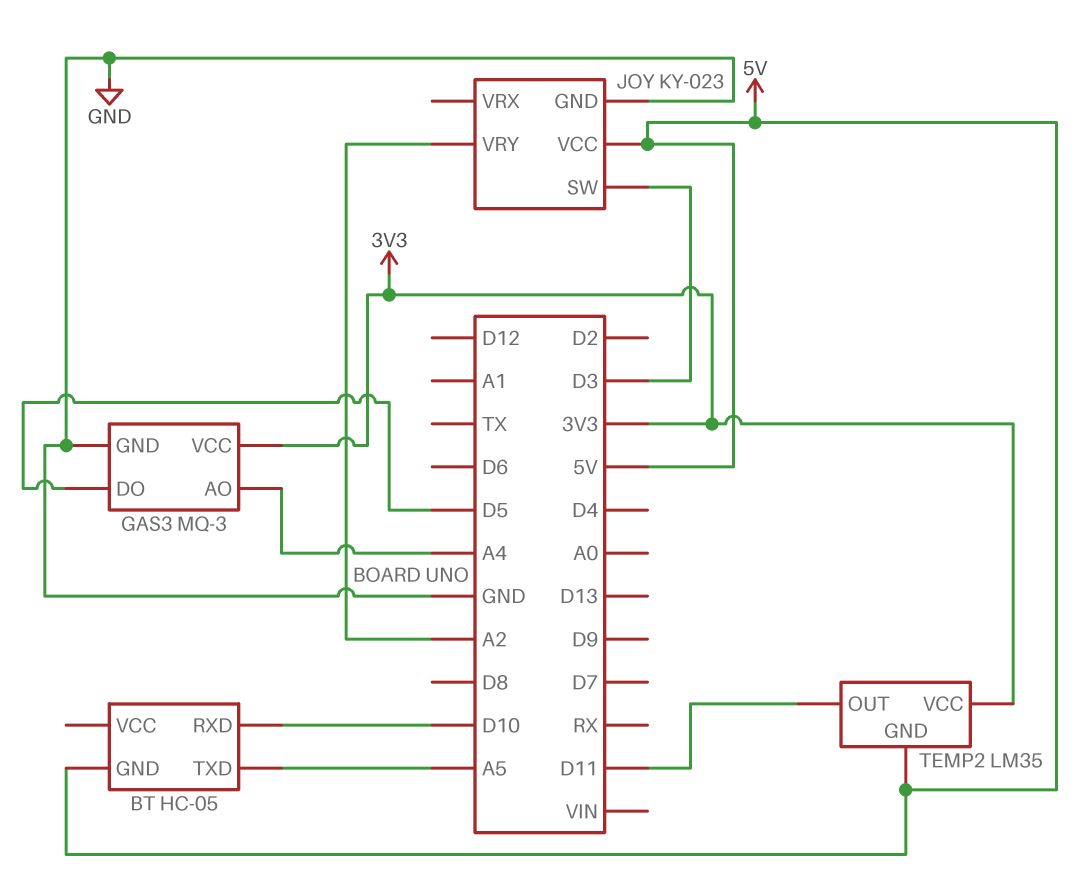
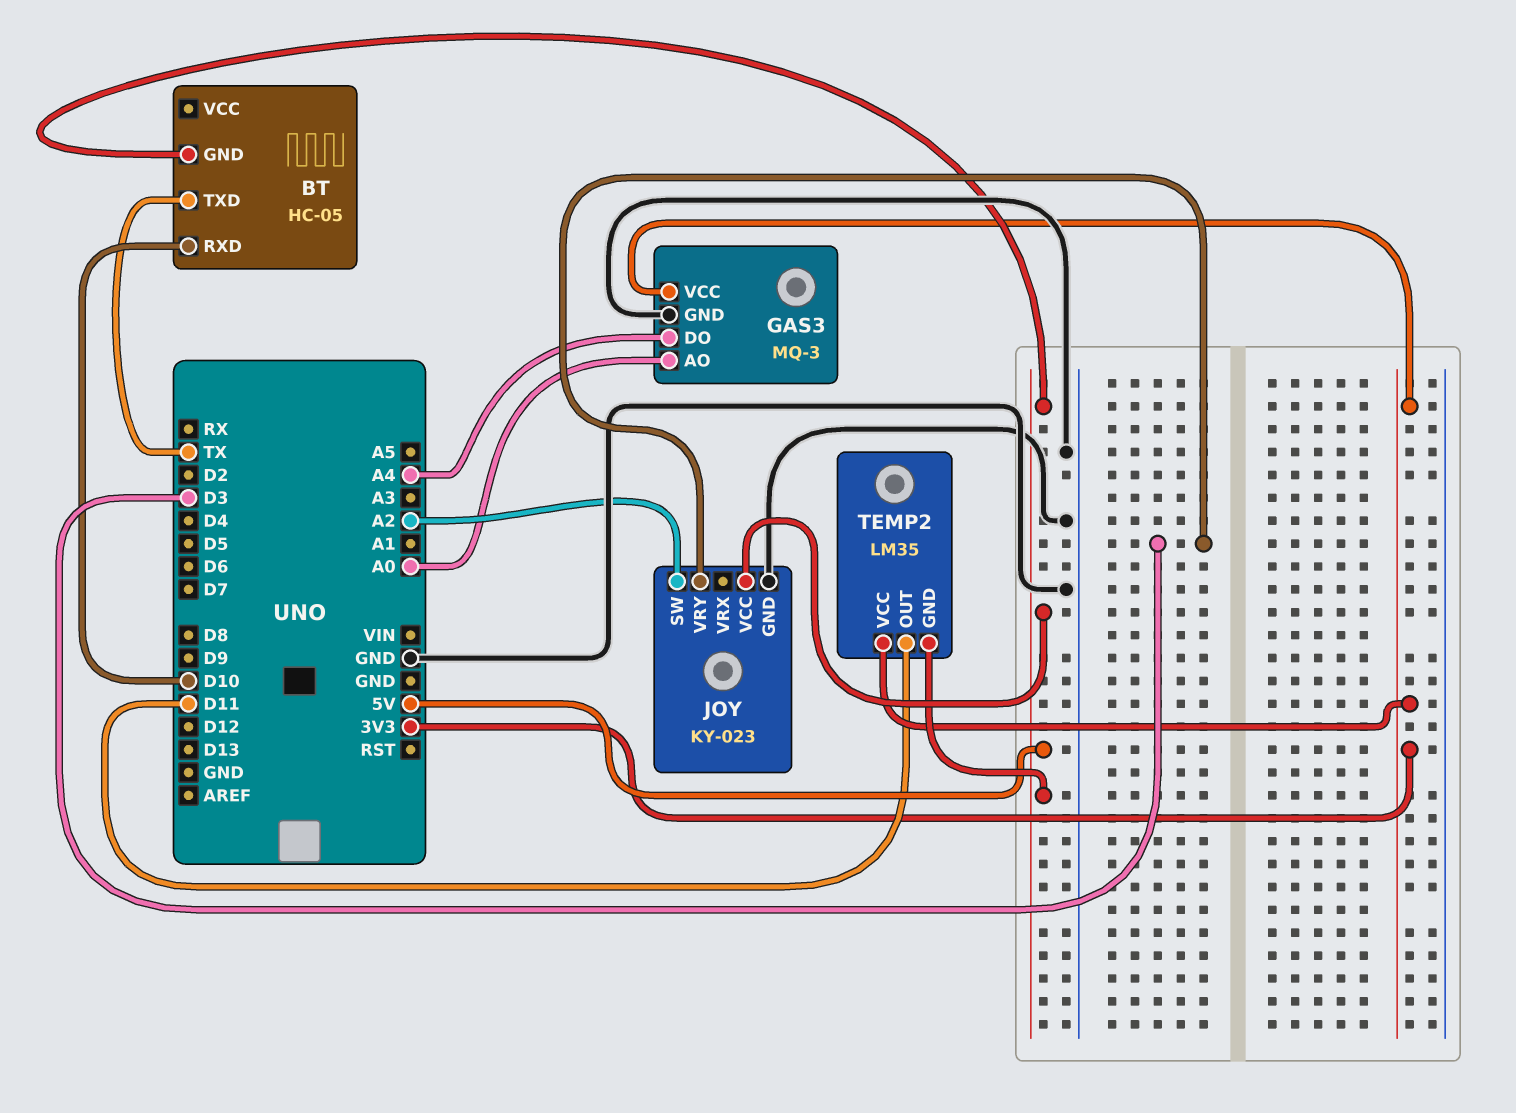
BT pin TXD: A5 -> TX
GAS3 pin AO: A4 -> A0
GAS3 pin DO: D5 -> A4
JOY pin SW: D3 -> A2
JOY pin VRY: A2 -> D3

